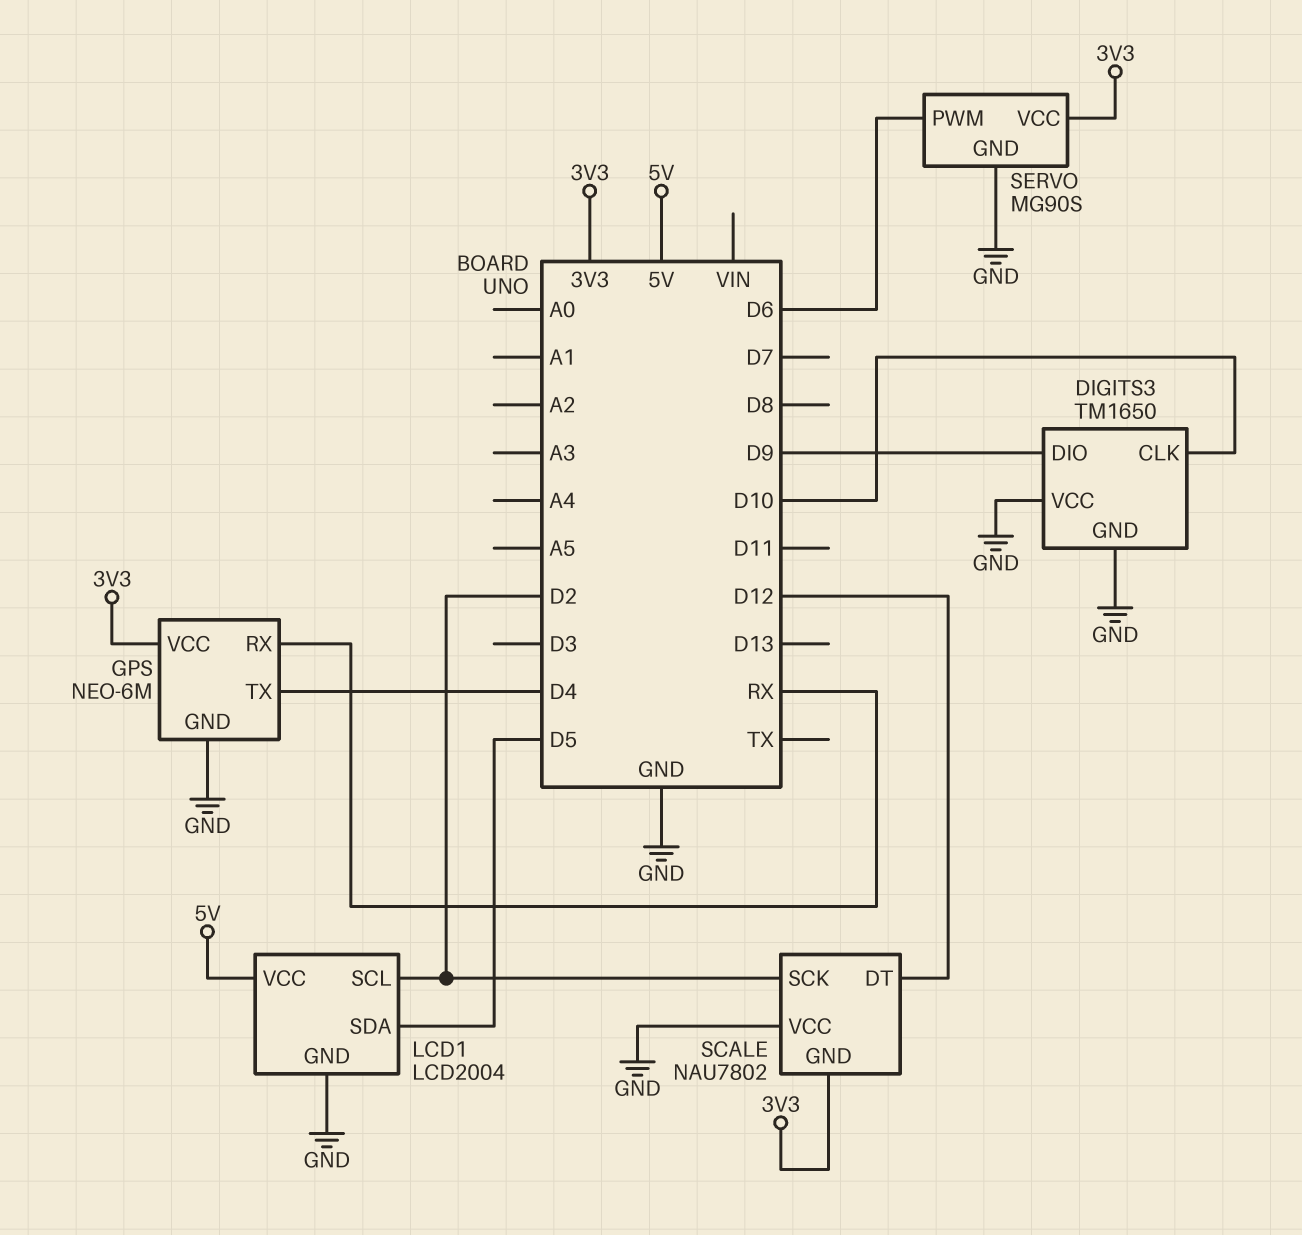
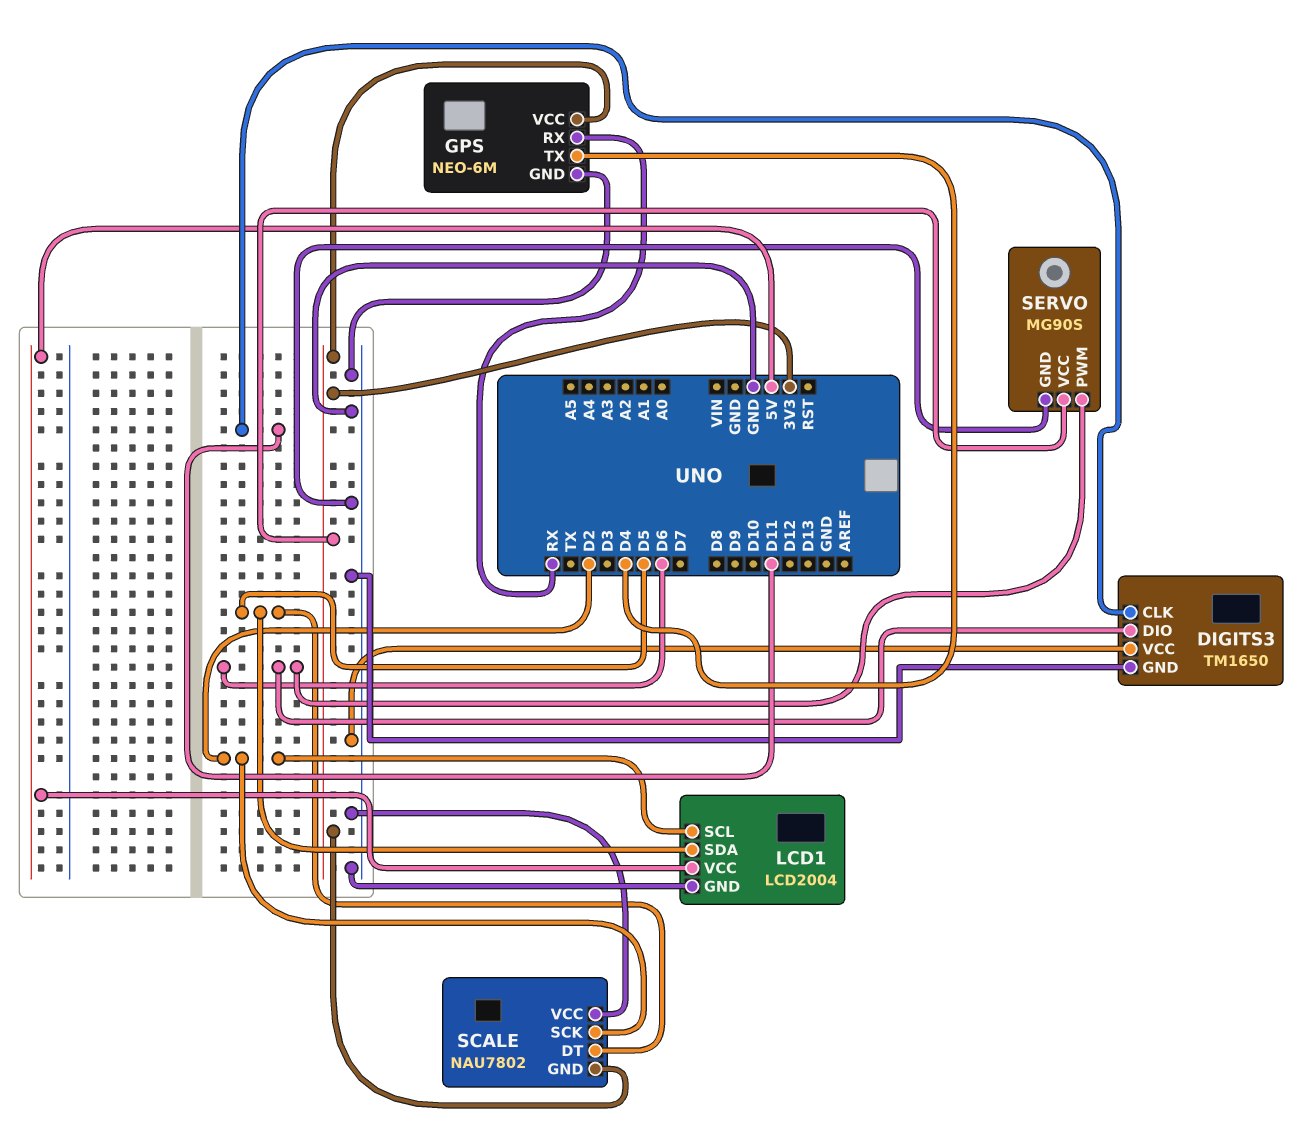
DIGITS3 pin CLK: D10 -> D11
DIGITS3 pin DIO: D9 -> D6
SCALE pin DT: D12 -> D5

